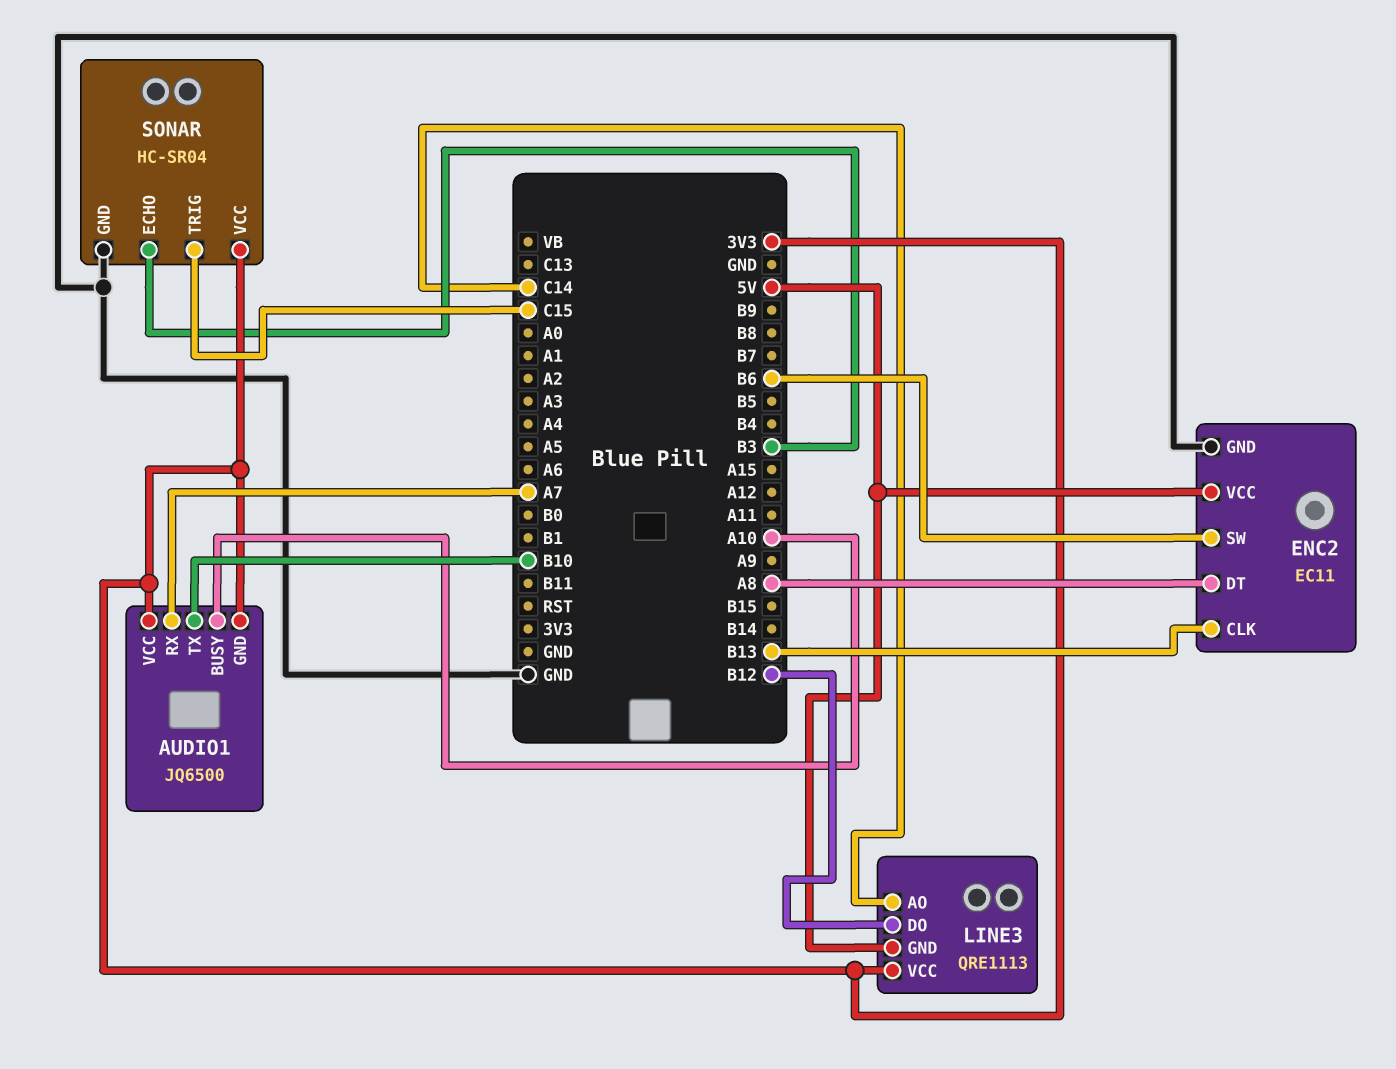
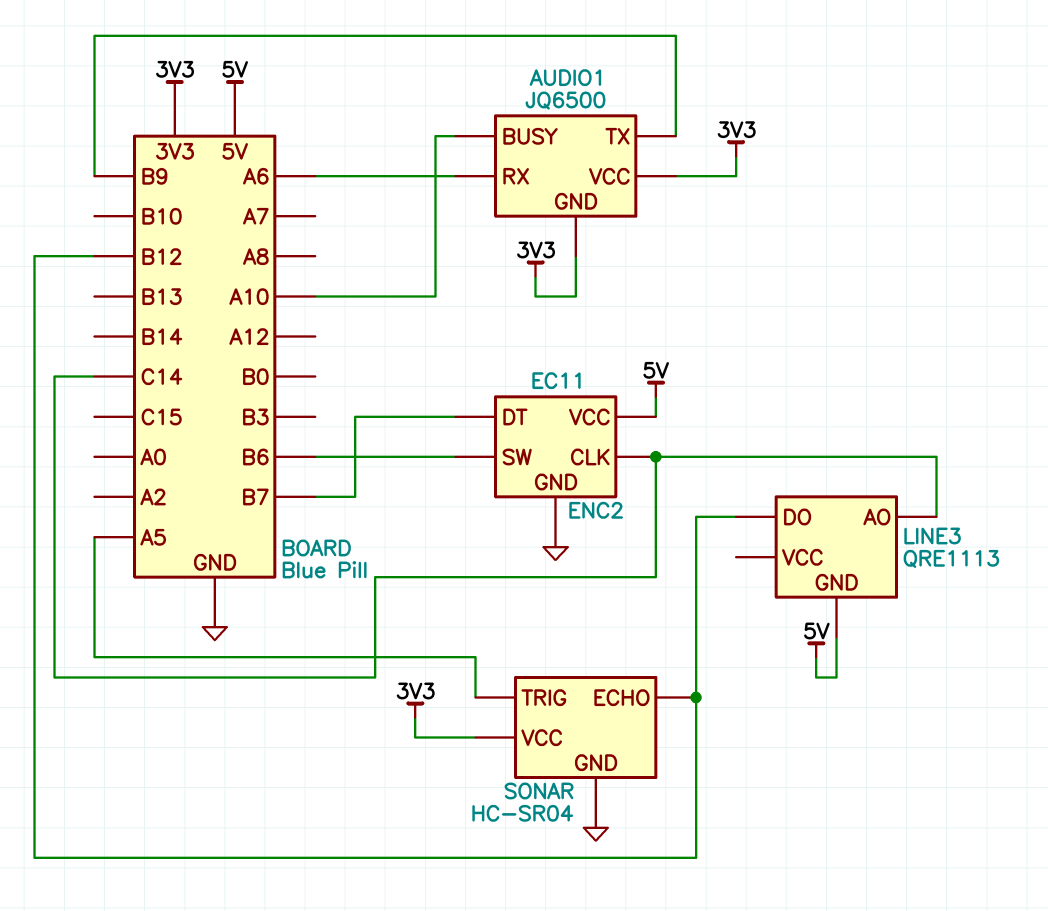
AUDIO1 pin RX: A7 -> A6
AUDIO1 pin TX: B10 -> B9
ENC2 pin CLK: B13 -> C14
ENC2 pin DT: A8 -> B7
LINE3 pin VCC: 3V3 -> none
SONAR pin ECHO: B3 -> B12
SONAR pin TRIG: C15 -> A5

